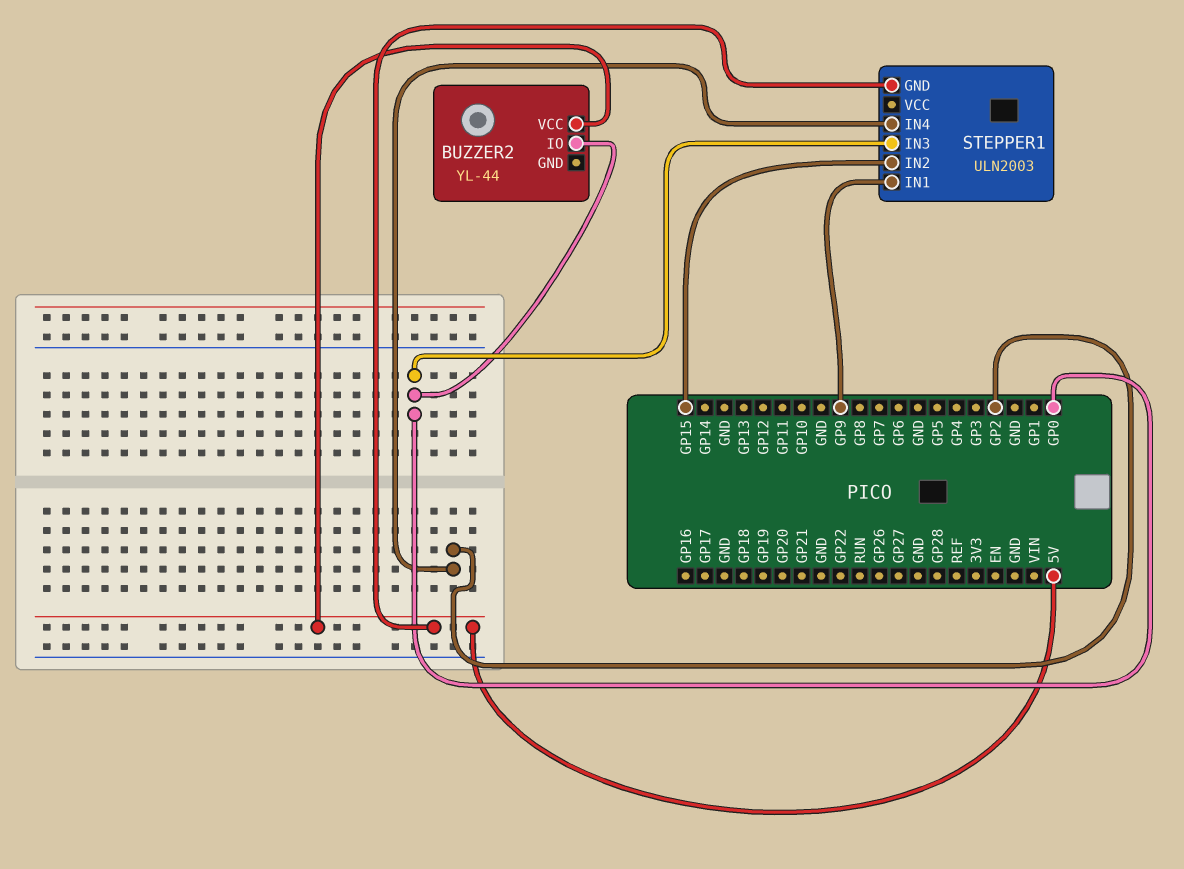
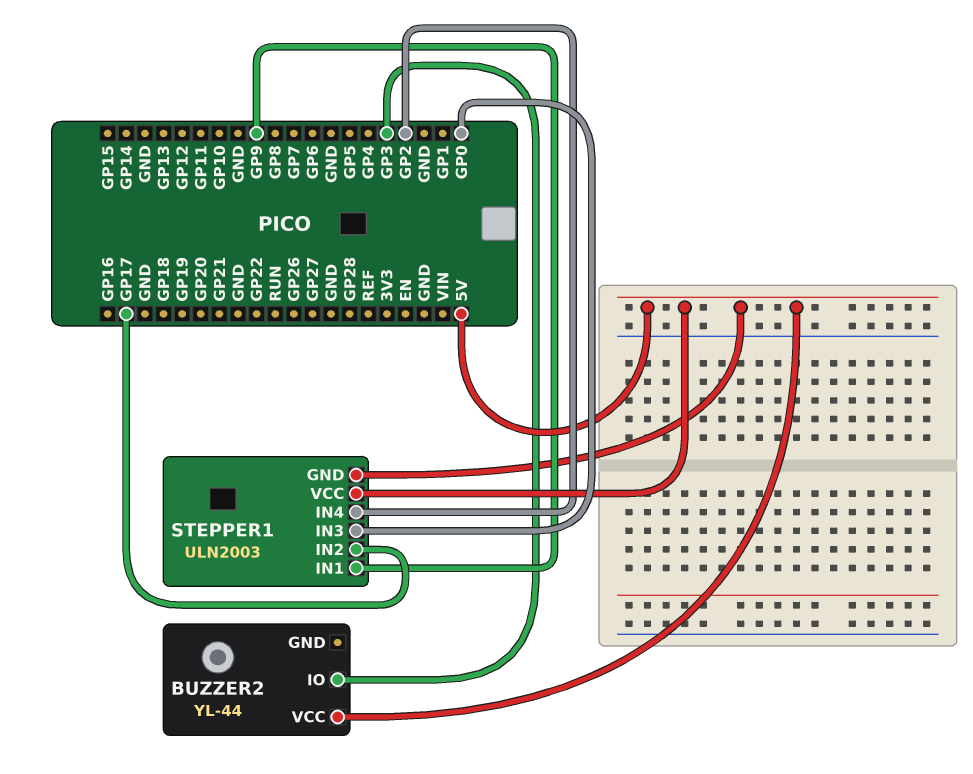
BUZZER2 pin IO: GP0 -> GP3
STEPPER1 pin IN2: GP15 -> GP17
STEPPER1 pin VCC: none -> 5V

